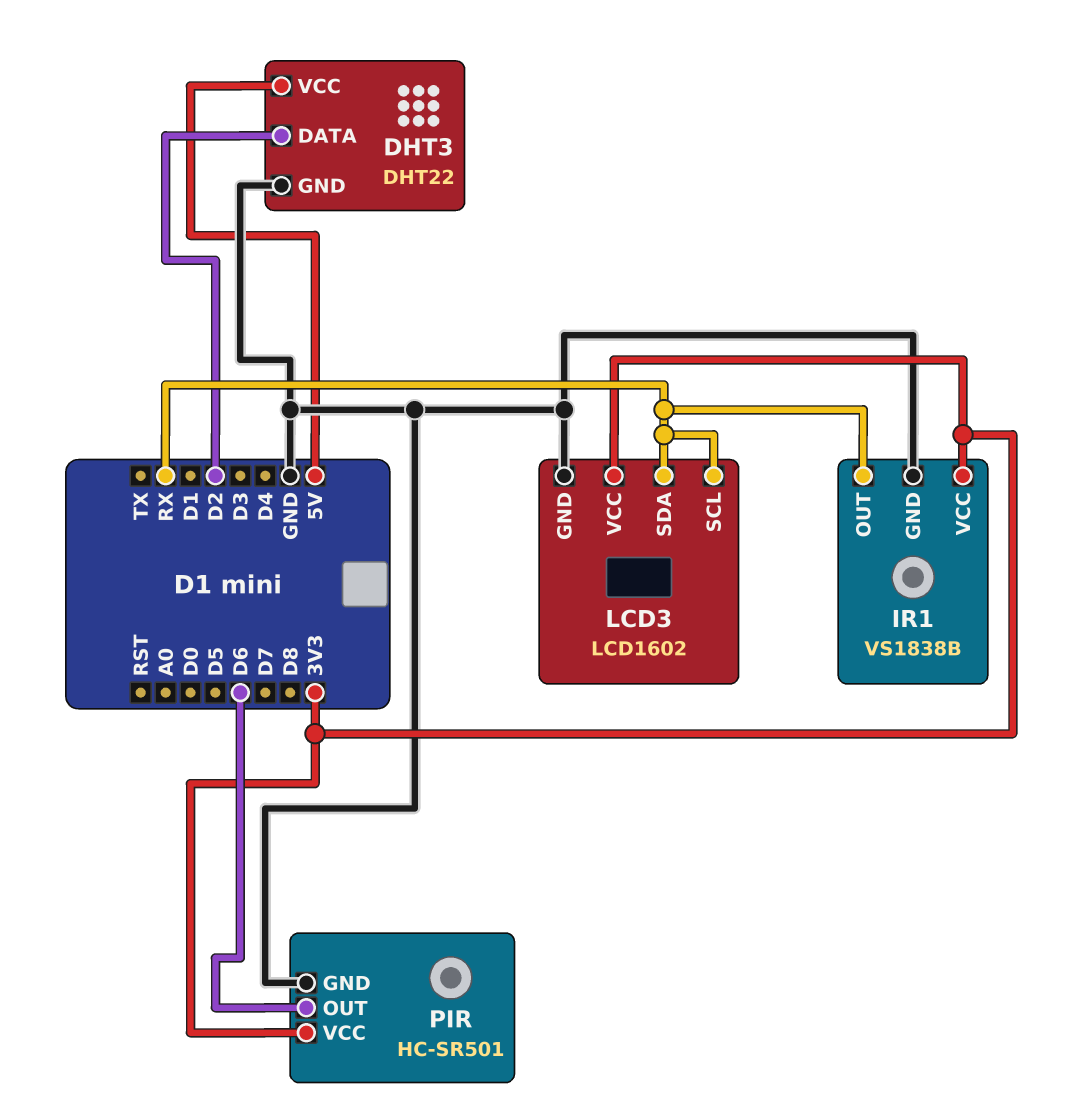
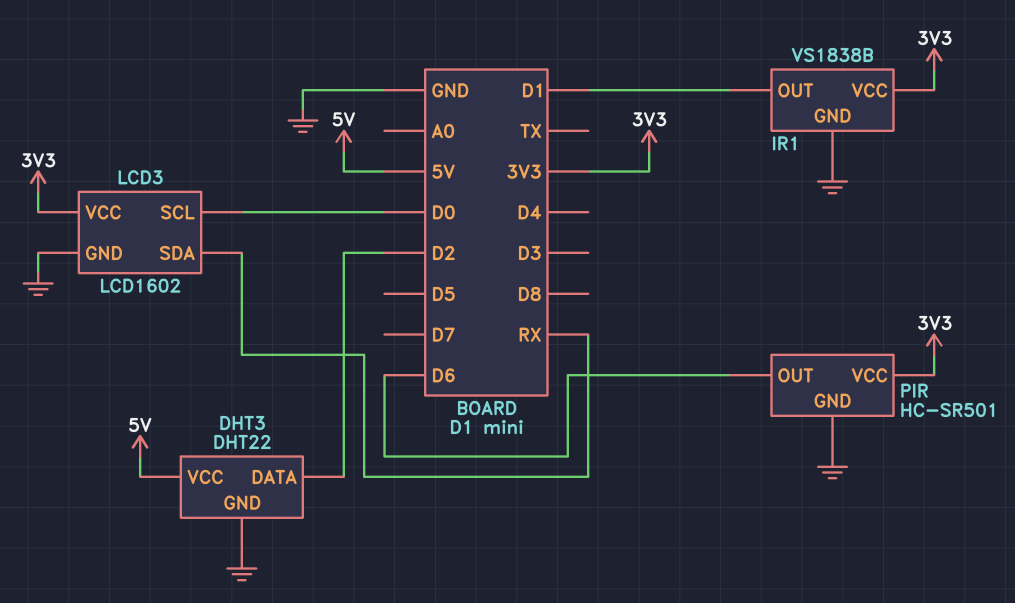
IR1 pin OUT: RX -> D1
LCD3 pin SCL: RX -> D0

